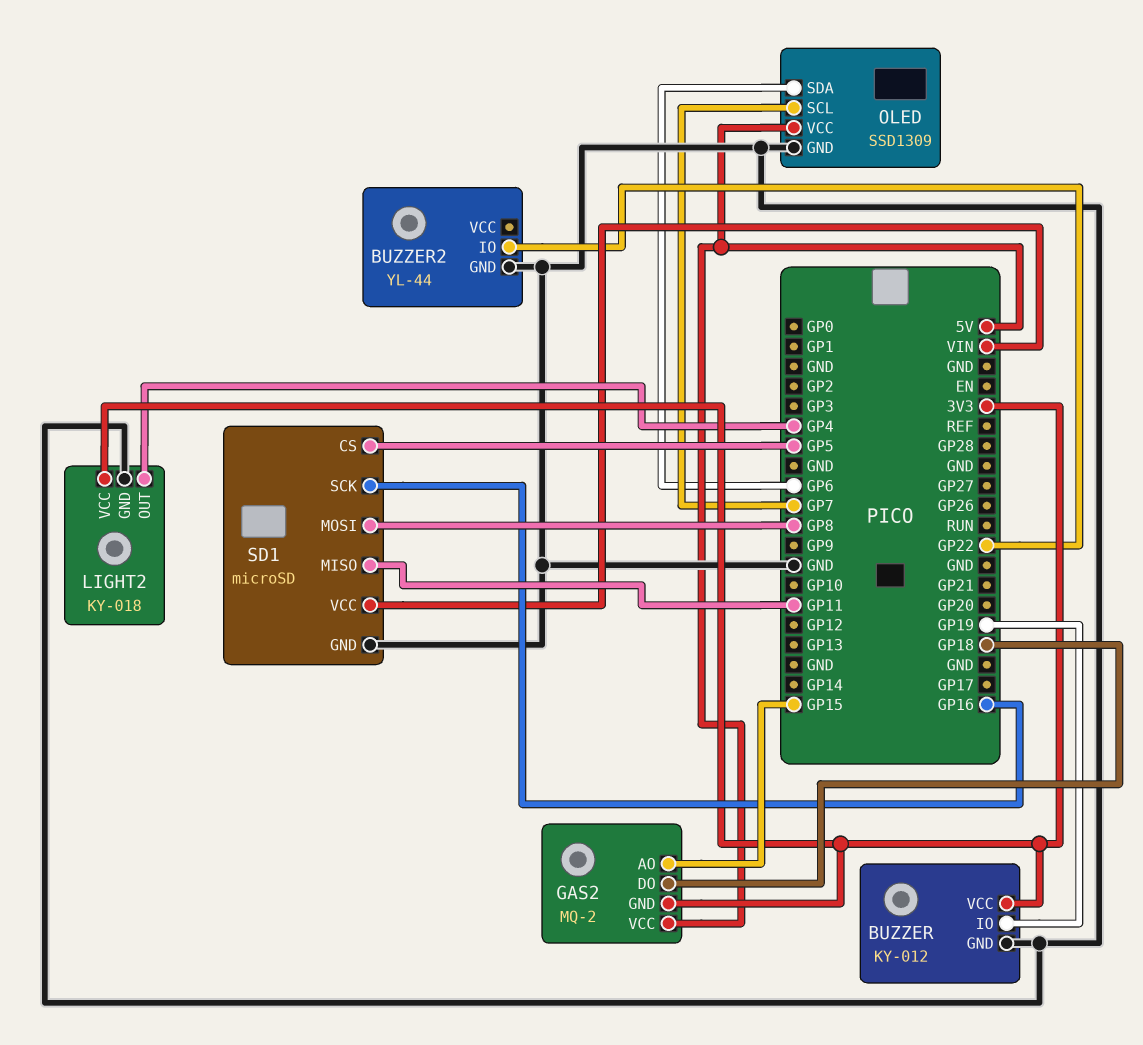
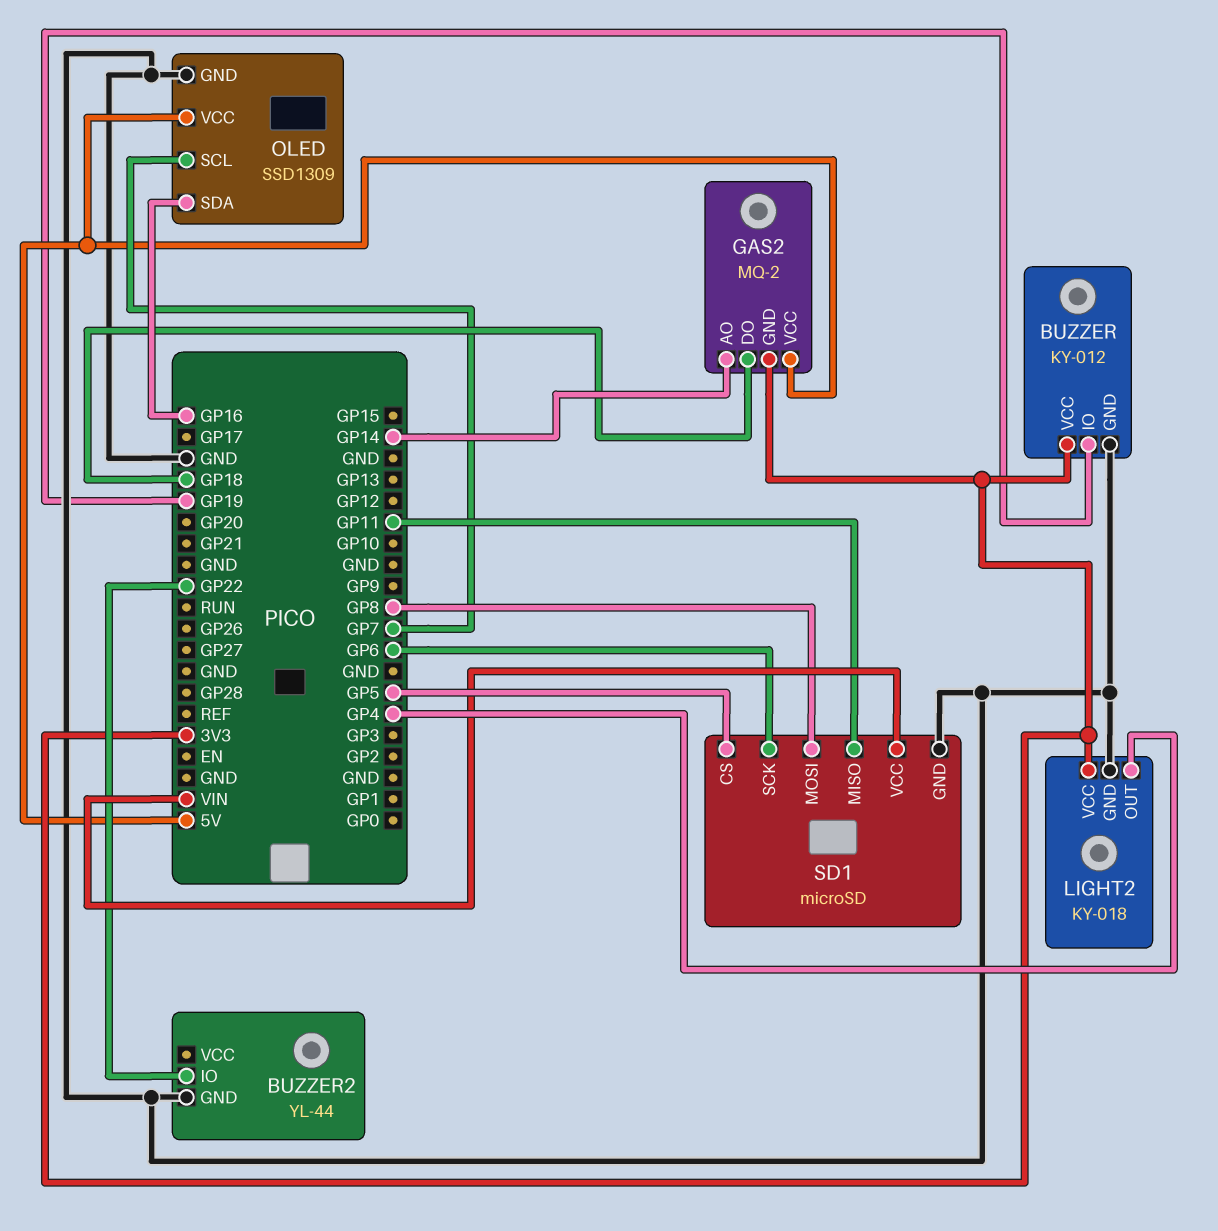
GAS2 pin AO: GP15 -> GP14
OLED pin SDA: GP6 -> GP16
SD1 pin SCK: GP16 -> GP6

